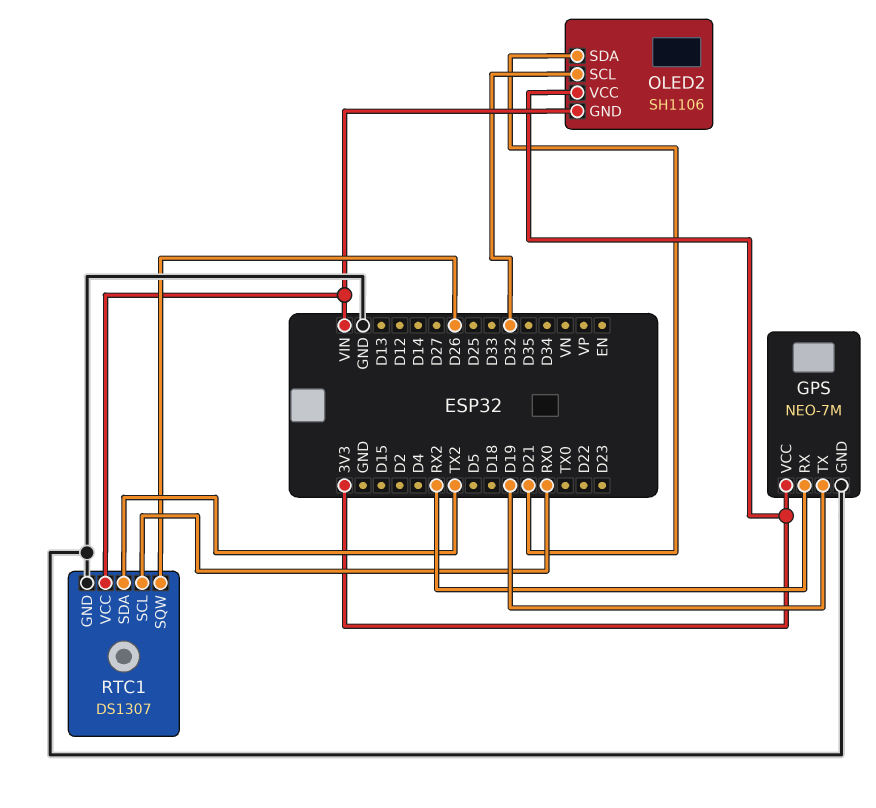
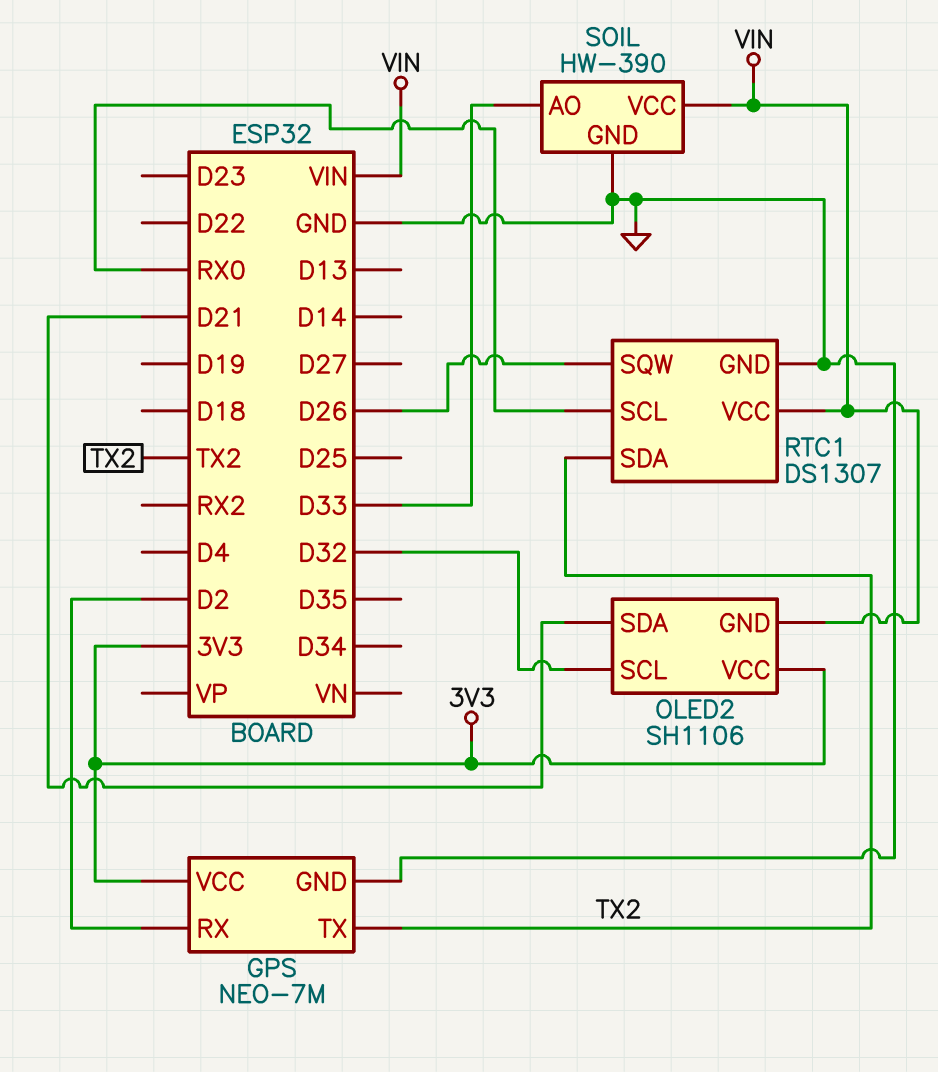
GPS pin RX: RX2 -> D2
GPS pin TX: D19 -> TX2
SOIL: none -> HW-390
SOIL pin AO: none -> D33
SOIL pin GND: none -> GND
SOIL pin VCC: none -> VIN

